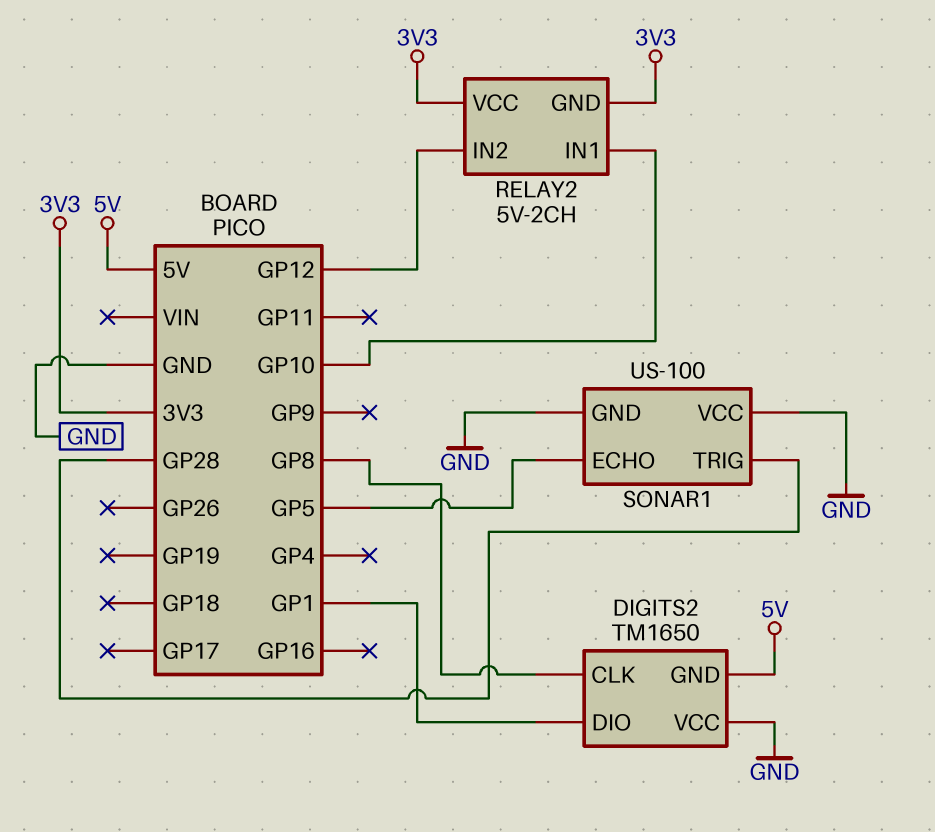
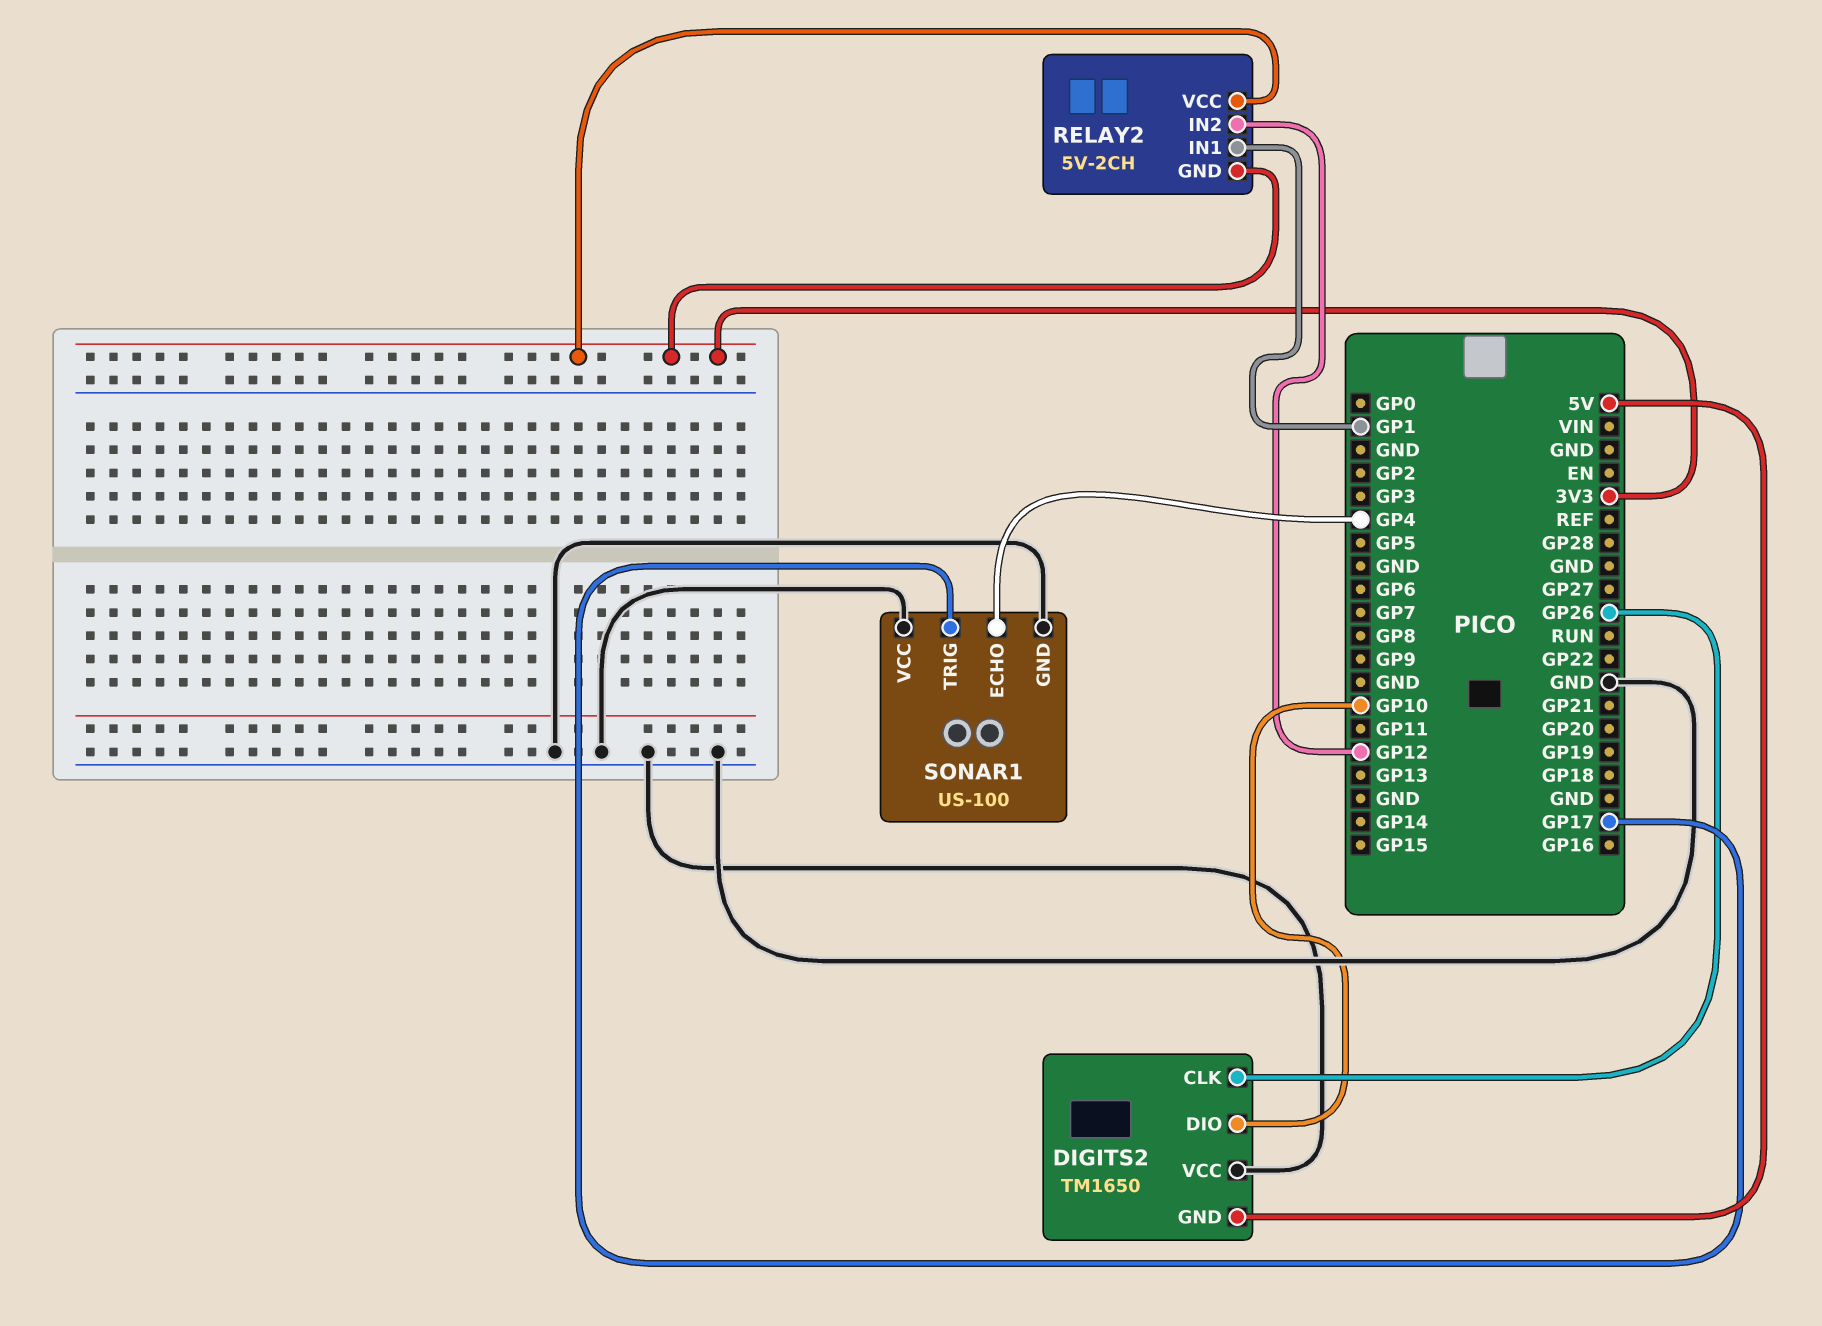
DIGITS2 pin CLK: GP8 -> GP26
DIGITS2 pin DIO: GP1 -> GP10
RELAY2 pin IN1: GP10 -> GP1
SONAR1 pin ECHO: GP5 -> GP4
SONAR1 pin TRIG: GP28 -> GP17

